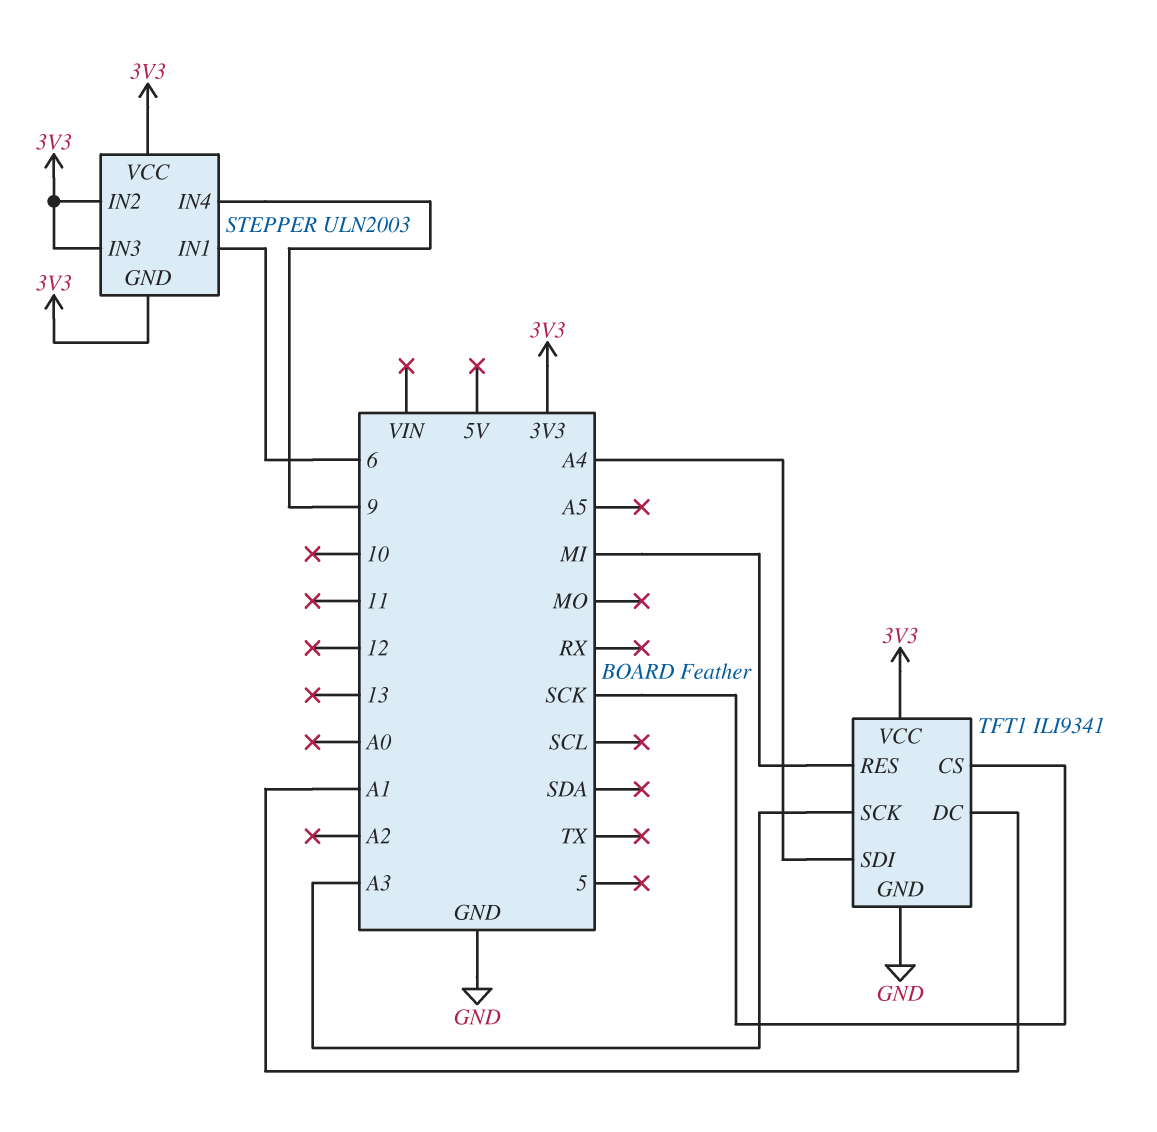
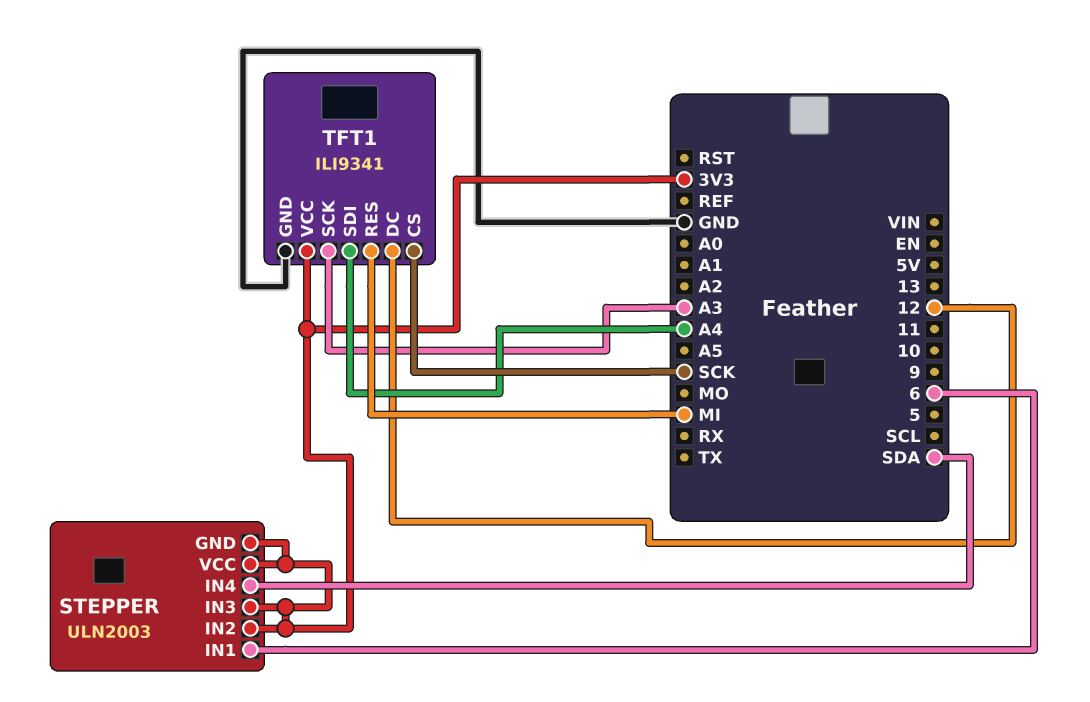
STEPPER pin IN4: 9 -> SDA
TFT1 pin DC: A1 -> 12

